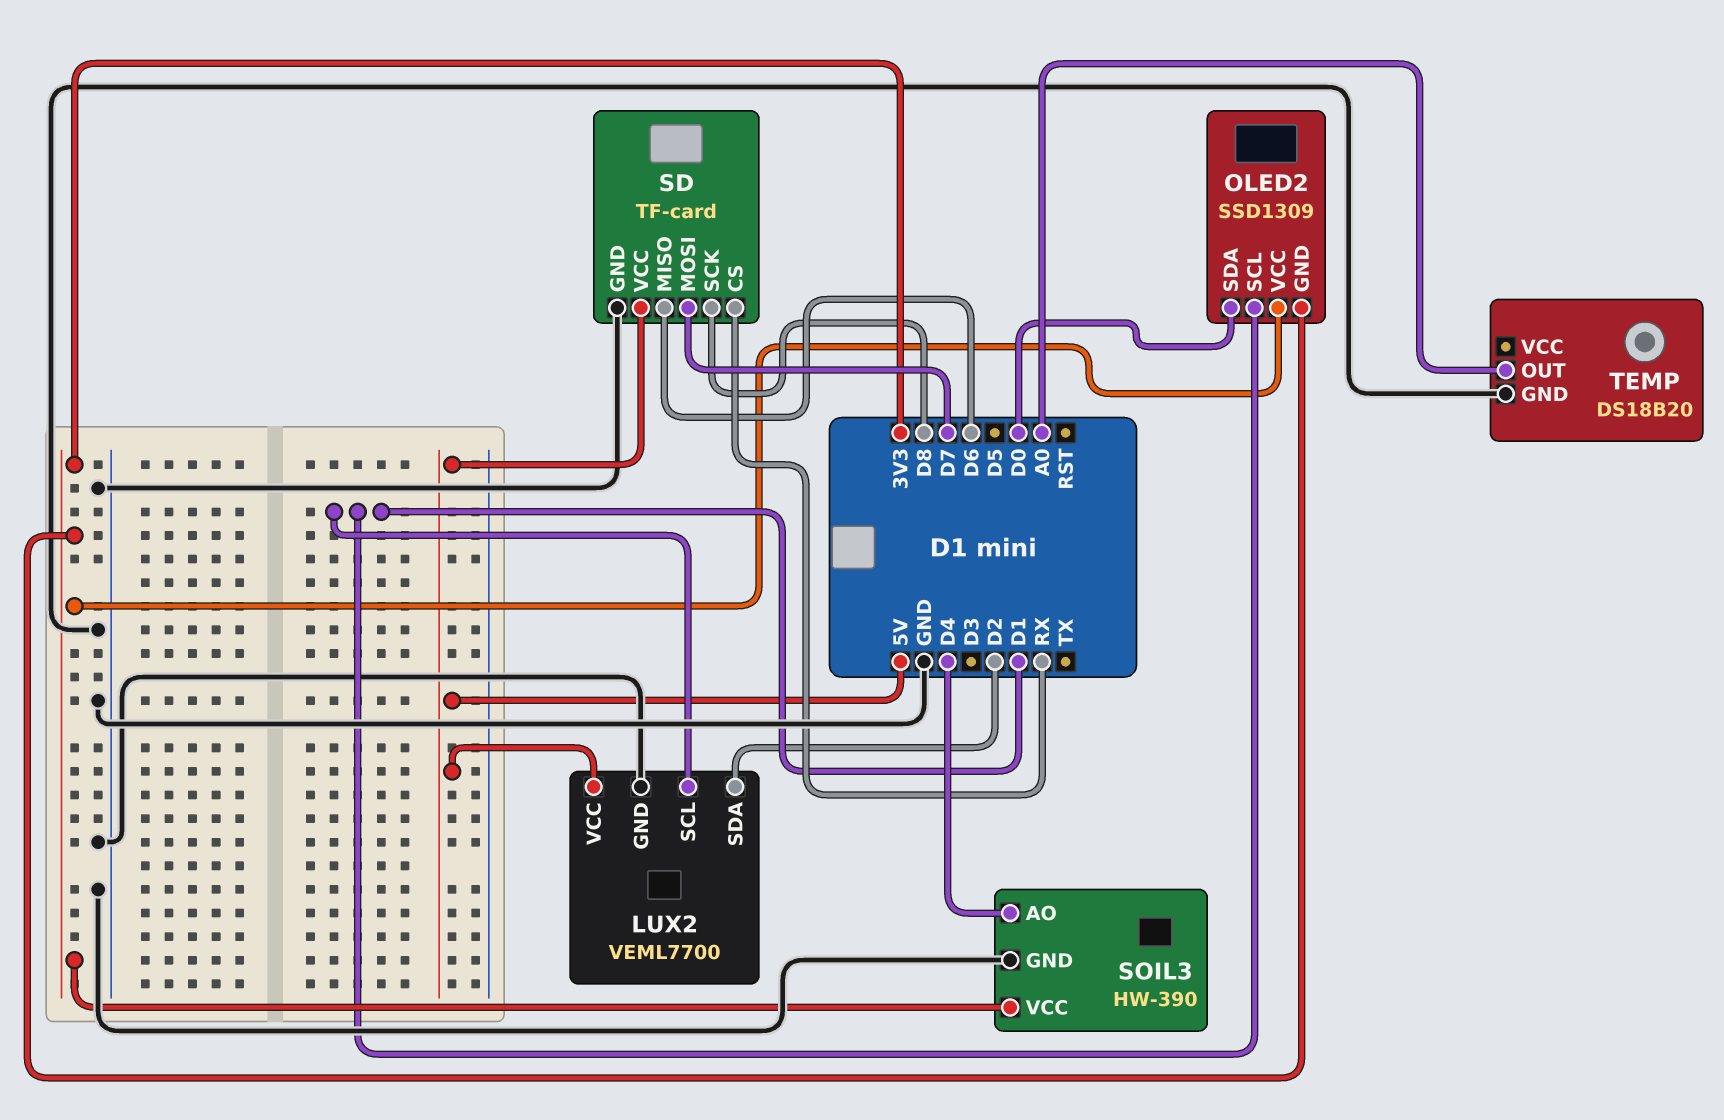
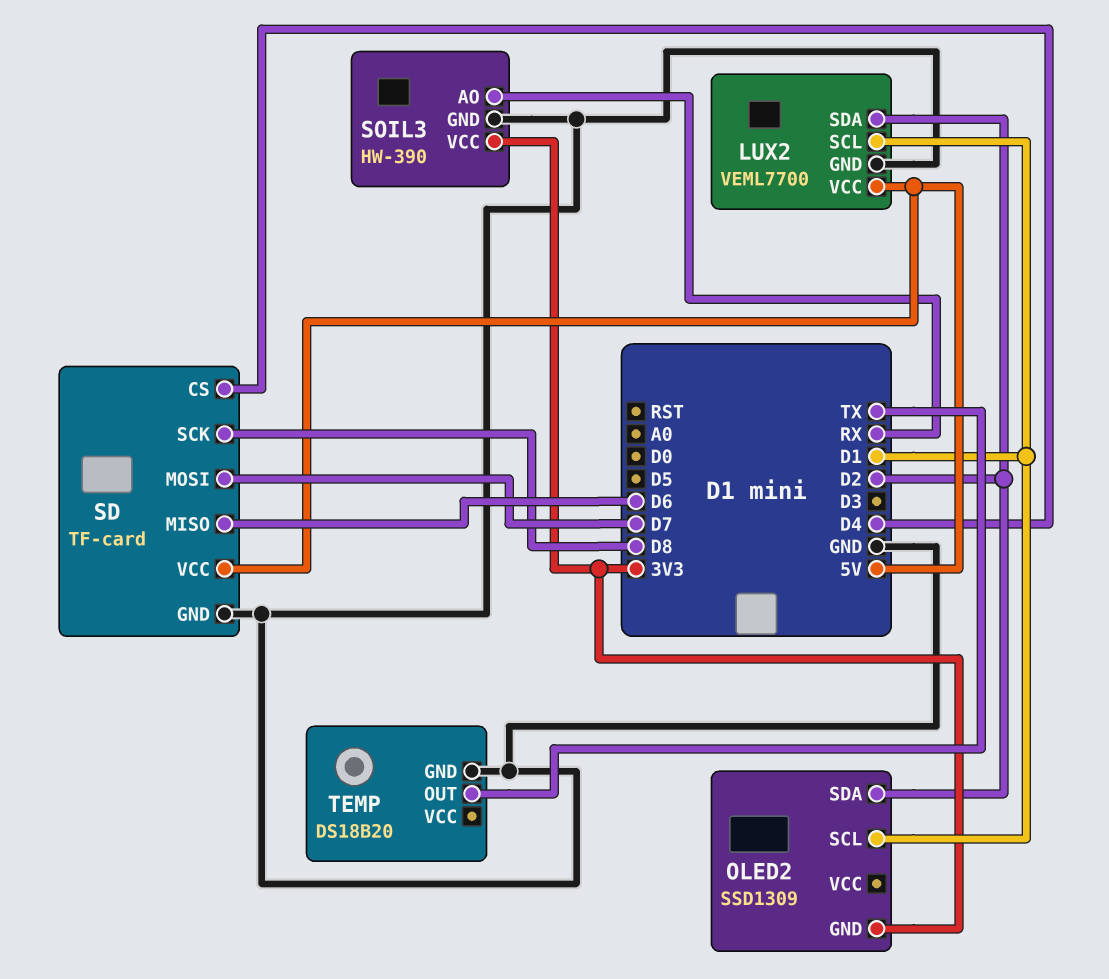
OLED2 pin SDA: D0 -> D2
OLED2 pin VCC: 3V3 -> none
SD pin CS: RX -> D4
SOIL3 pin AO: D4 -> RX
TEMP pin OUT: A0 -> TX

